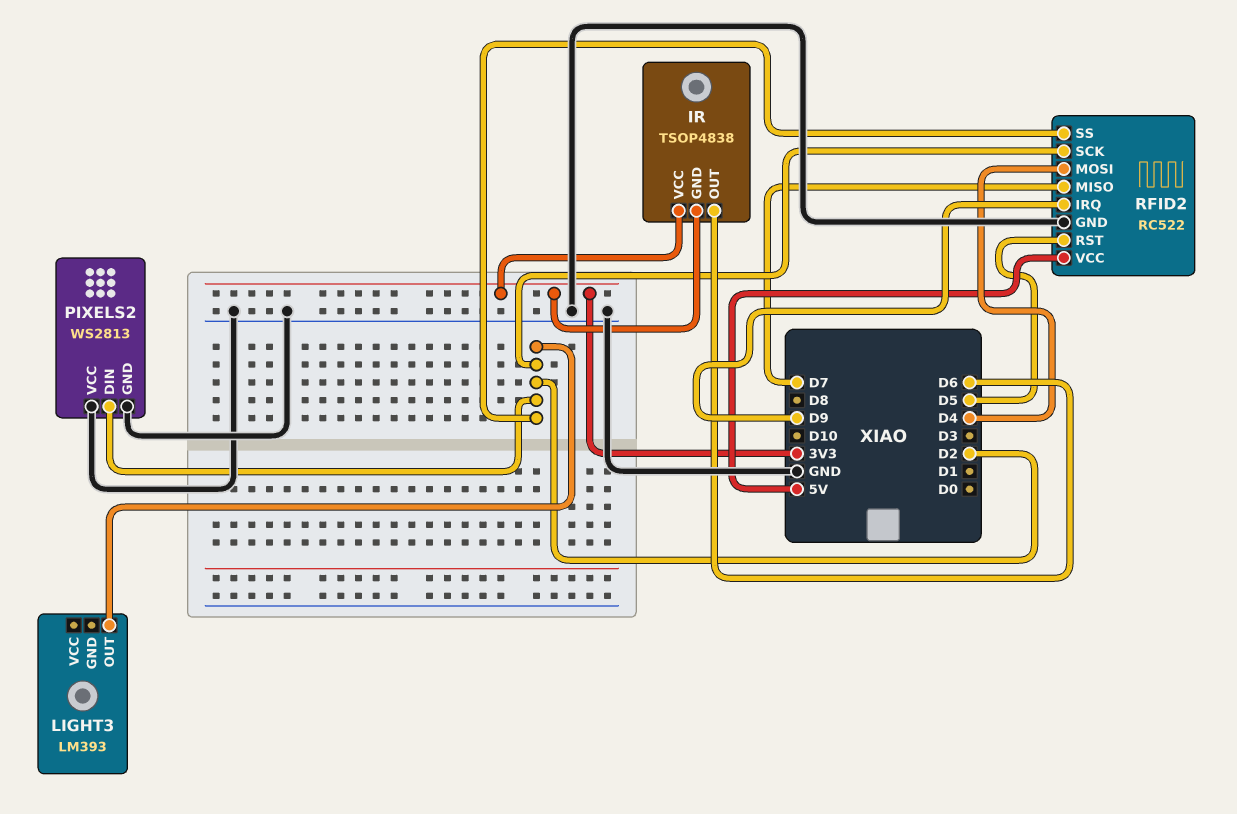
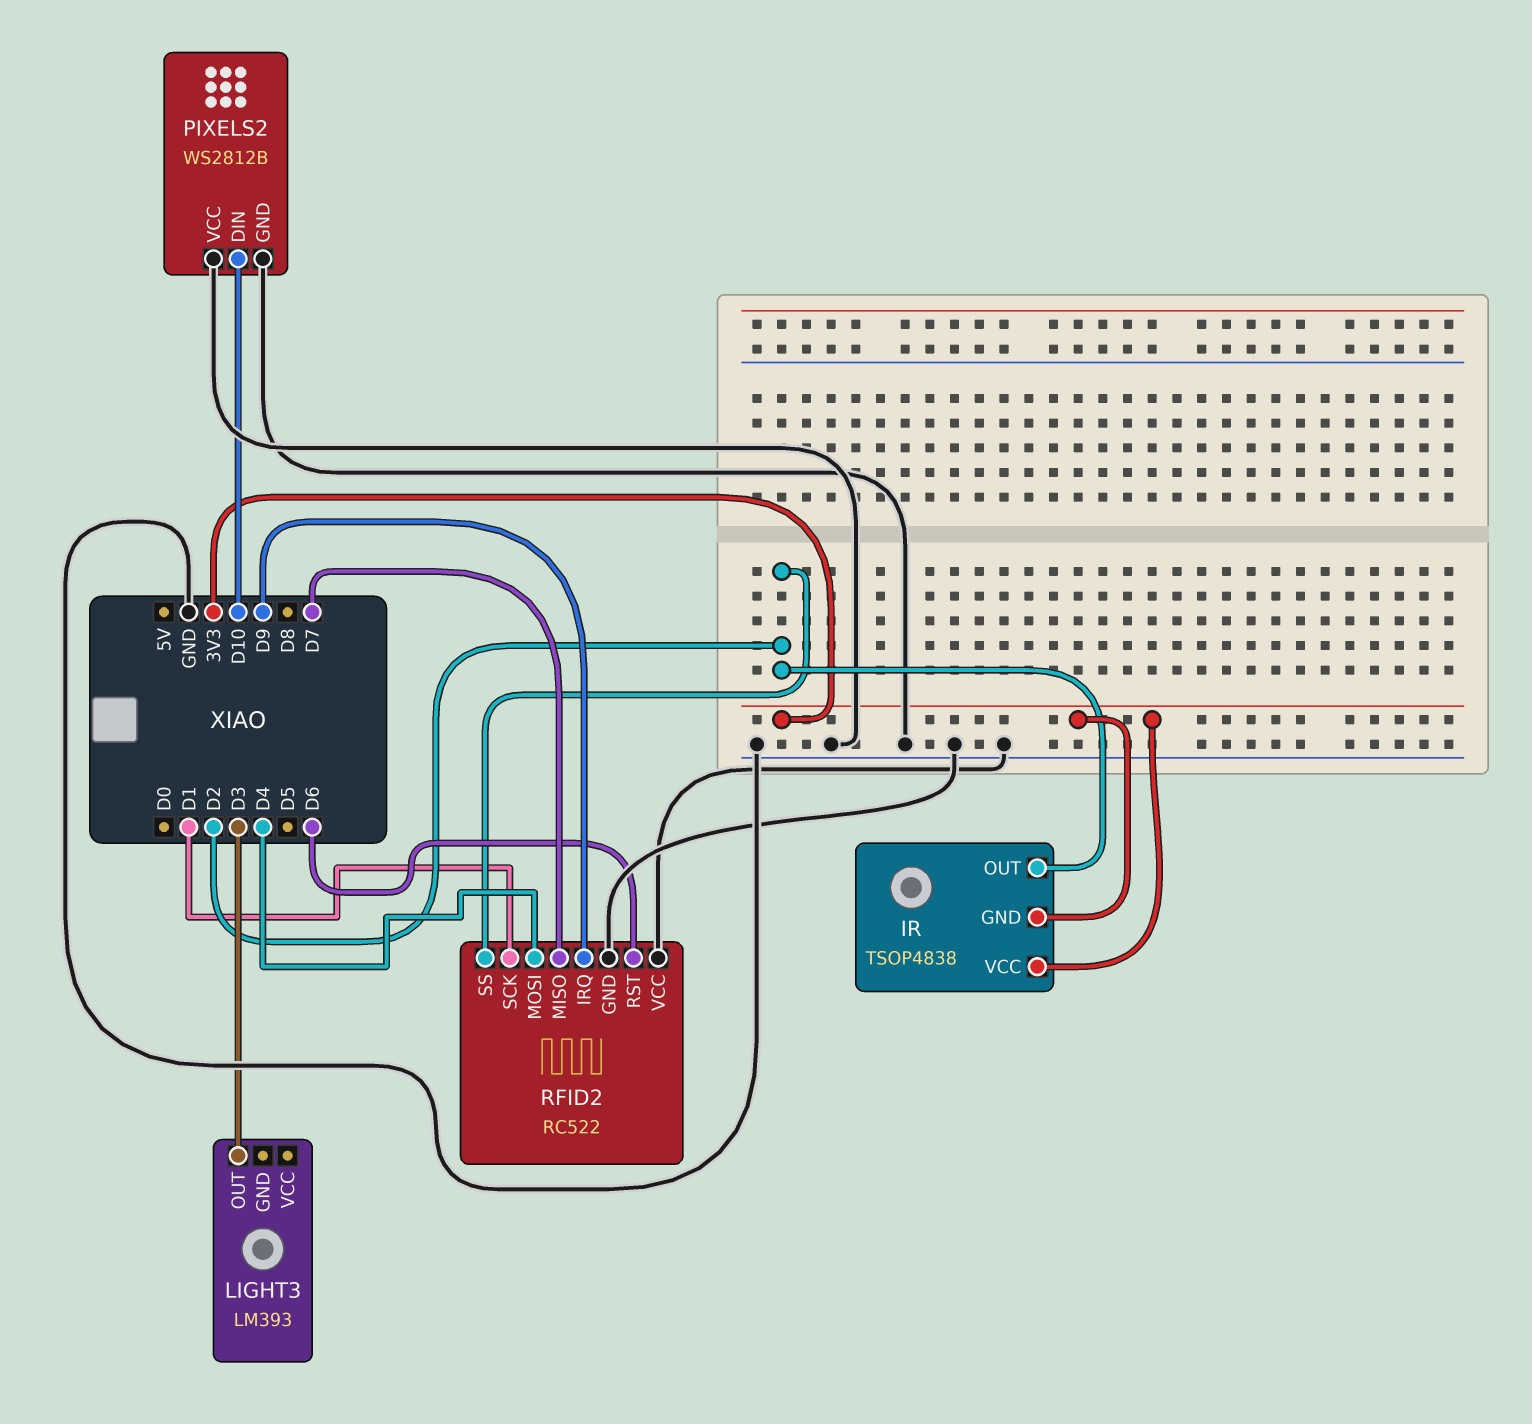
IR pin OUT: D6 -> D2
LIGHT3 pin OUT: D2 -> D3
PIXELS2: WS2813 -> WS2812B
PIXELS2 pin DIN: D2 -> D10
RFID2 pin RST: D5 -> D6
RFID2 pin SCK: D2 -> D1
RFID2 pin VCC: 5V -> GND

